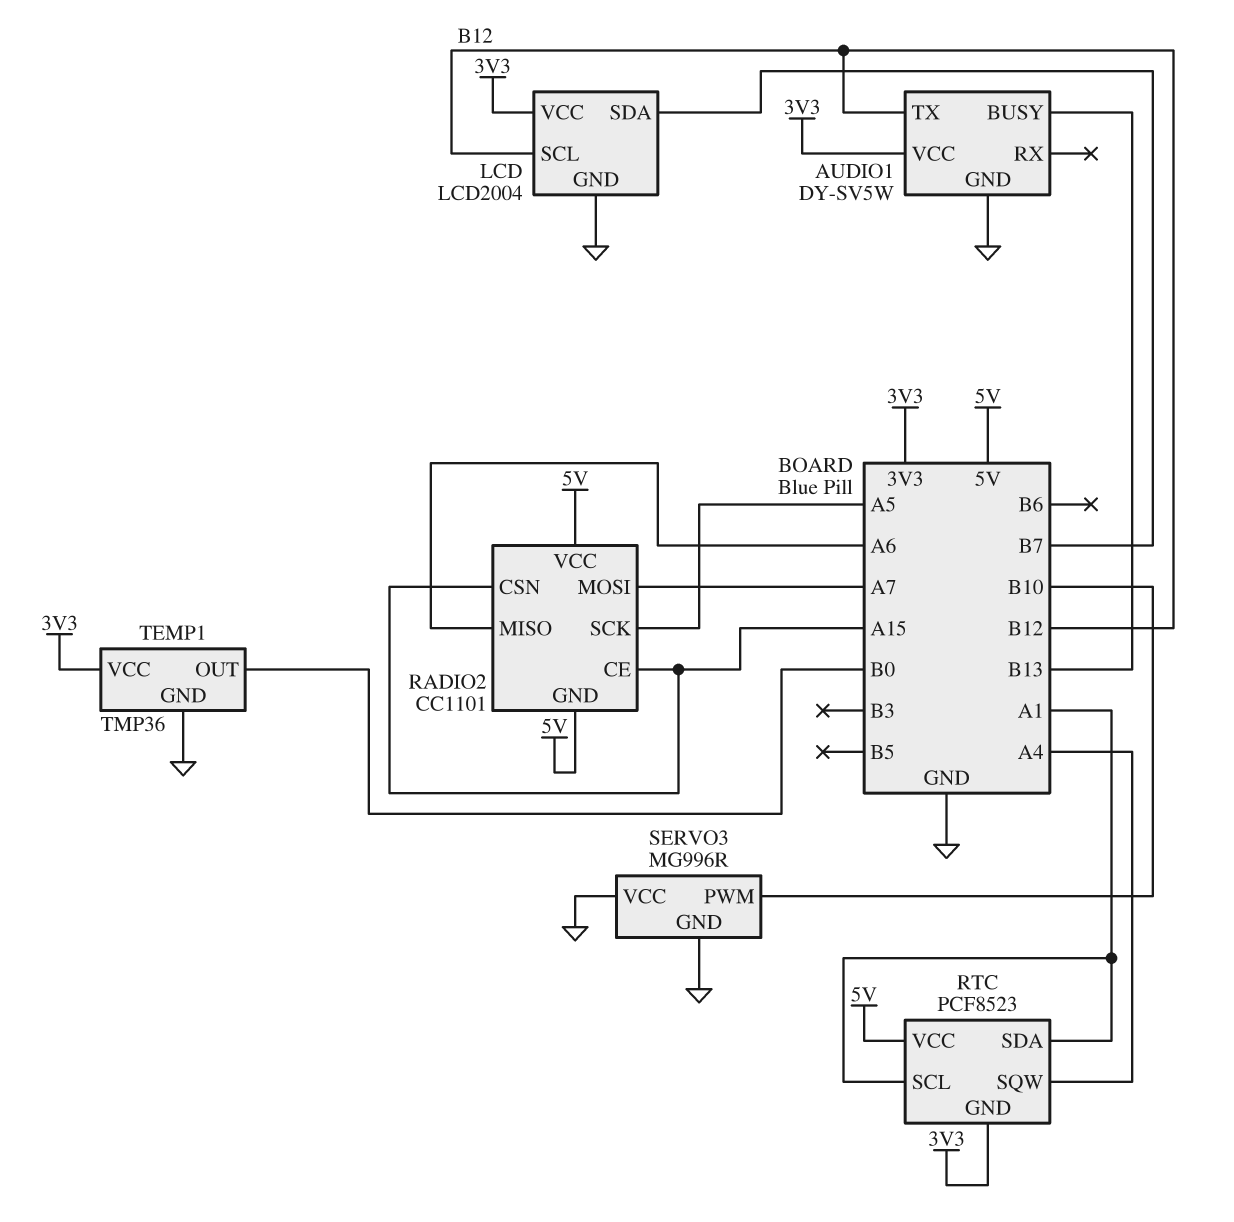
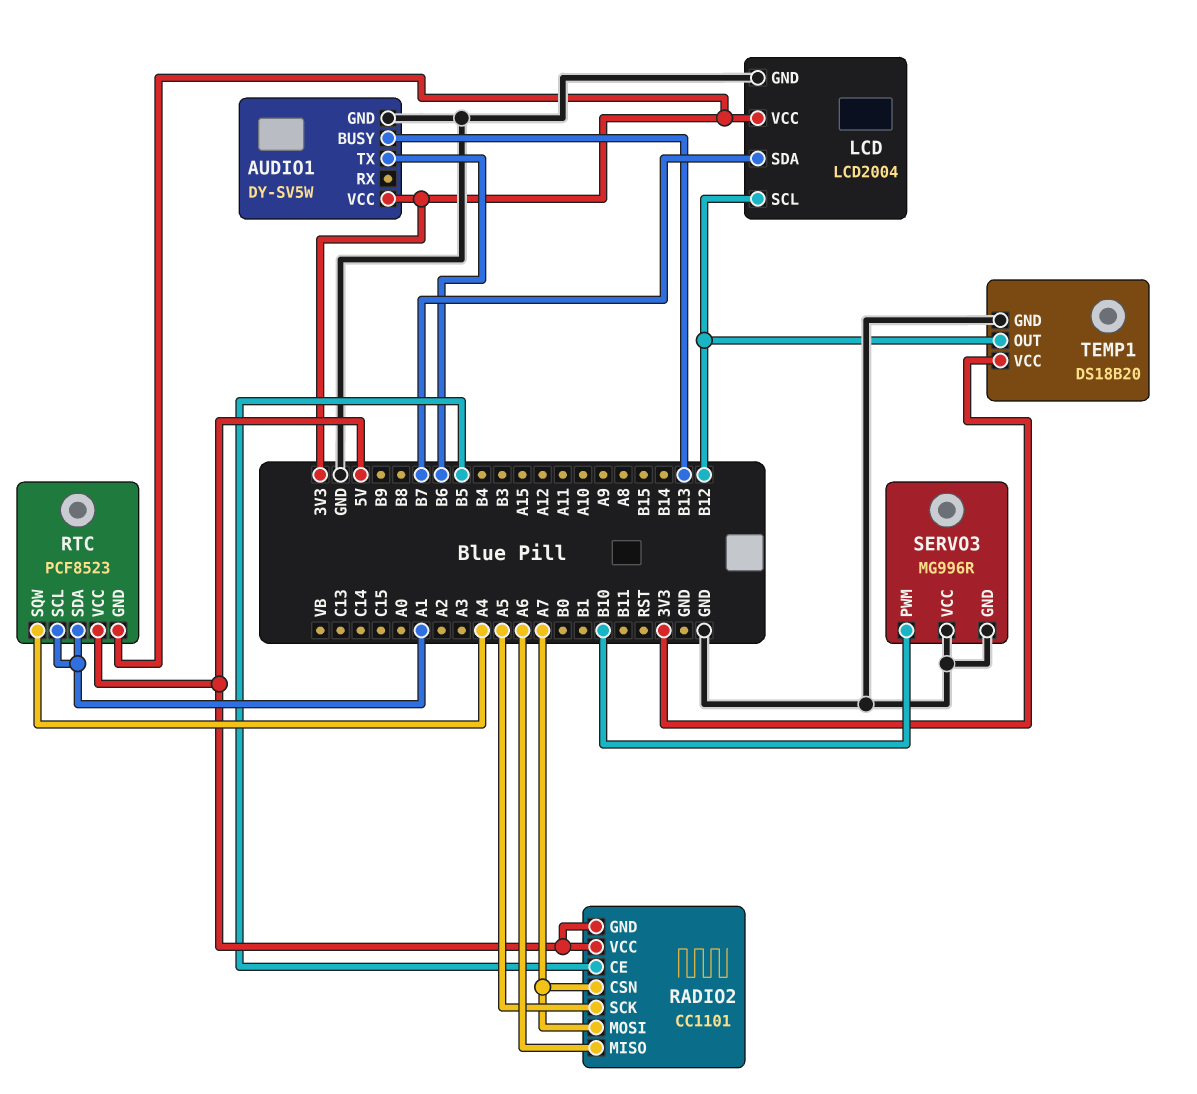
AUDIO1 pin TX: B12 -> B6
RADIO2 pin CE: A15 -> B5
RADIO2 pin CSN: A15 -> A7
TEMP1: TMP36 -> DS18B20
TEMP1 pin OUT: B0 -> B12

